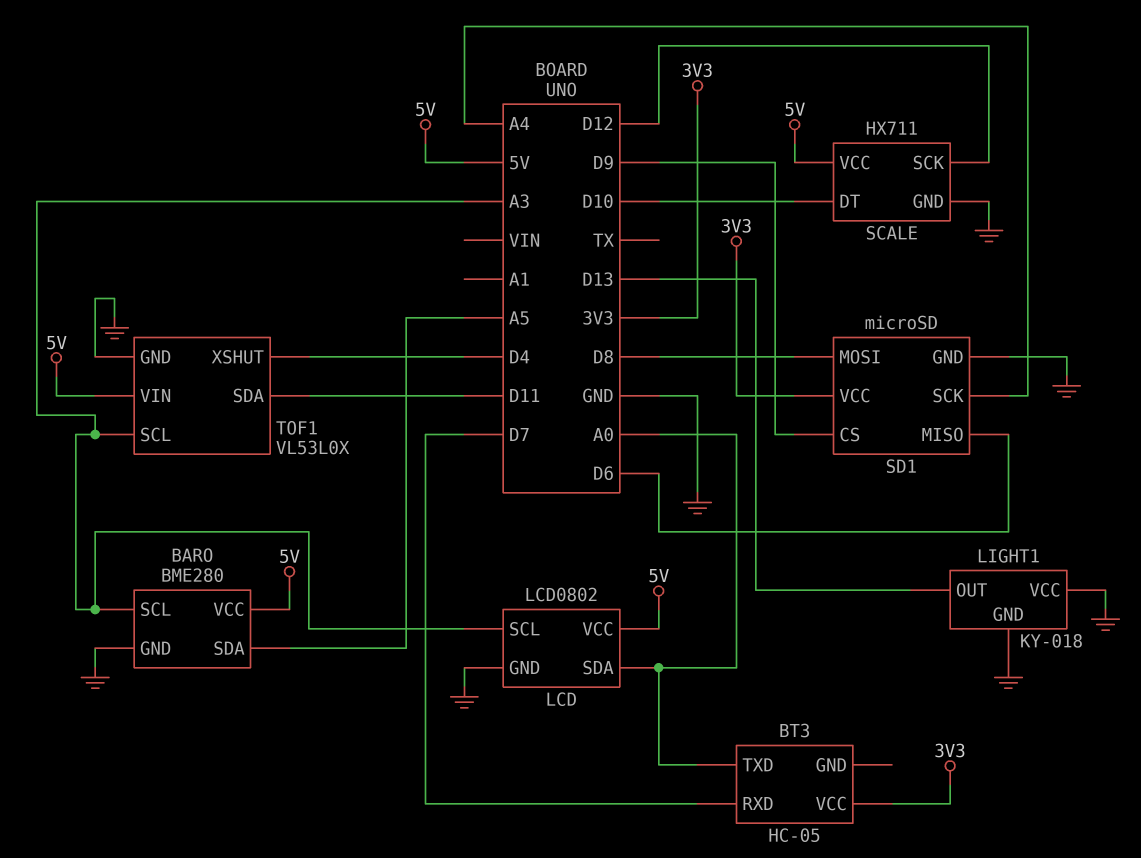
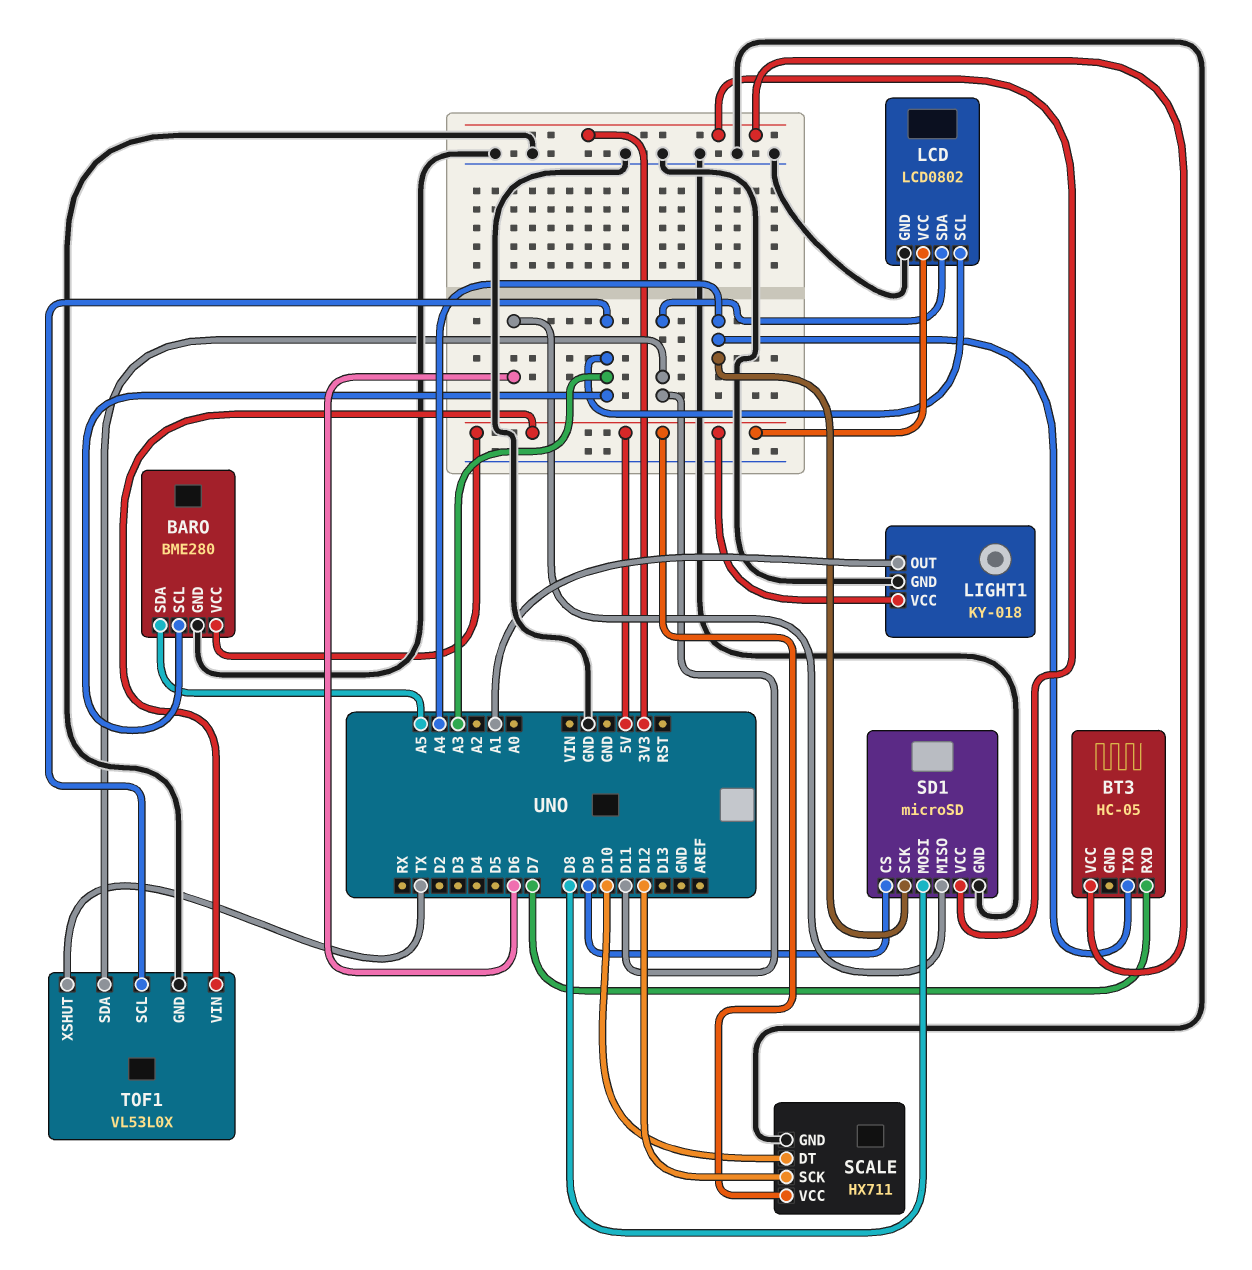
BT3 pin TXD: A0 -> A4
LCD pin SDA: A0 -> D11
LIGHT1 pin OUT: D13 -> A1
LIGHT1 pin VCC: GND -> 5V
TOF1 pin XSHUT: D4 -> TX

